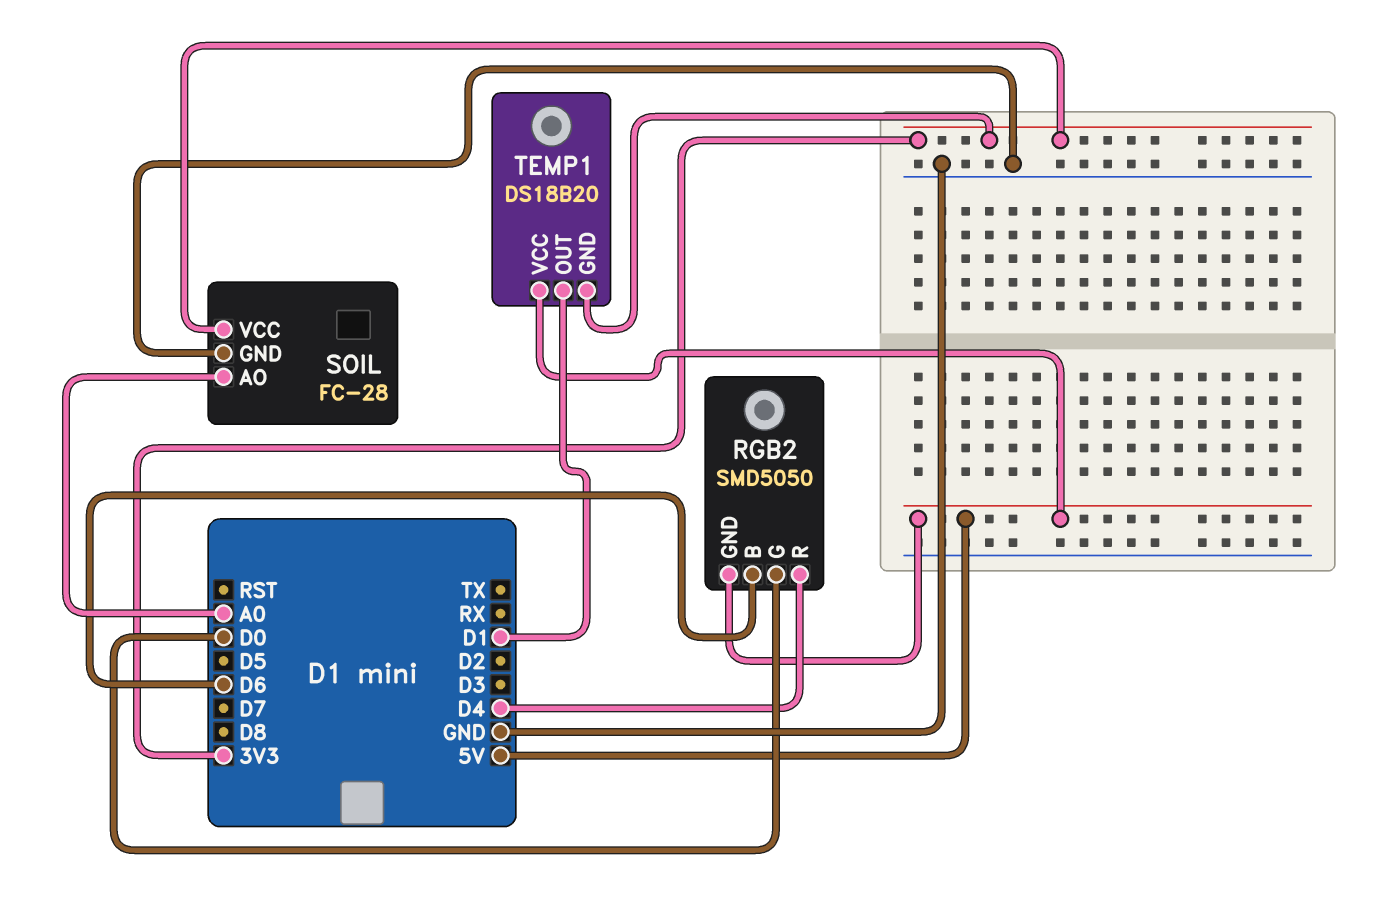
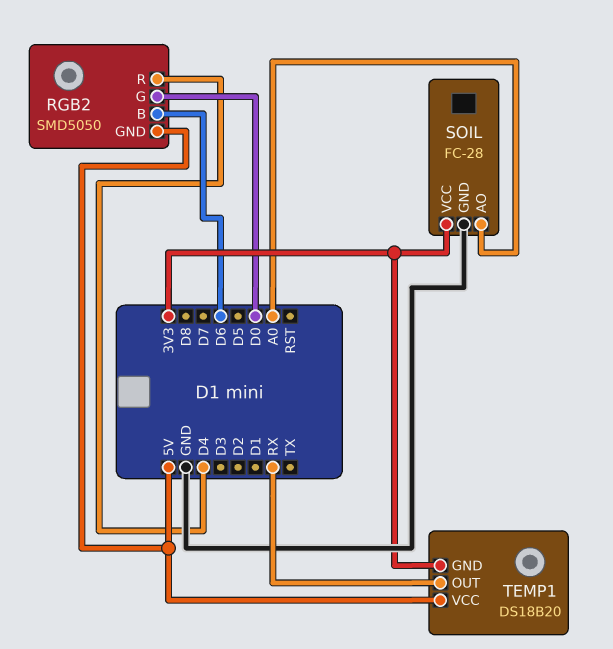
TEMP1 pin OUT: D1 -> RX

